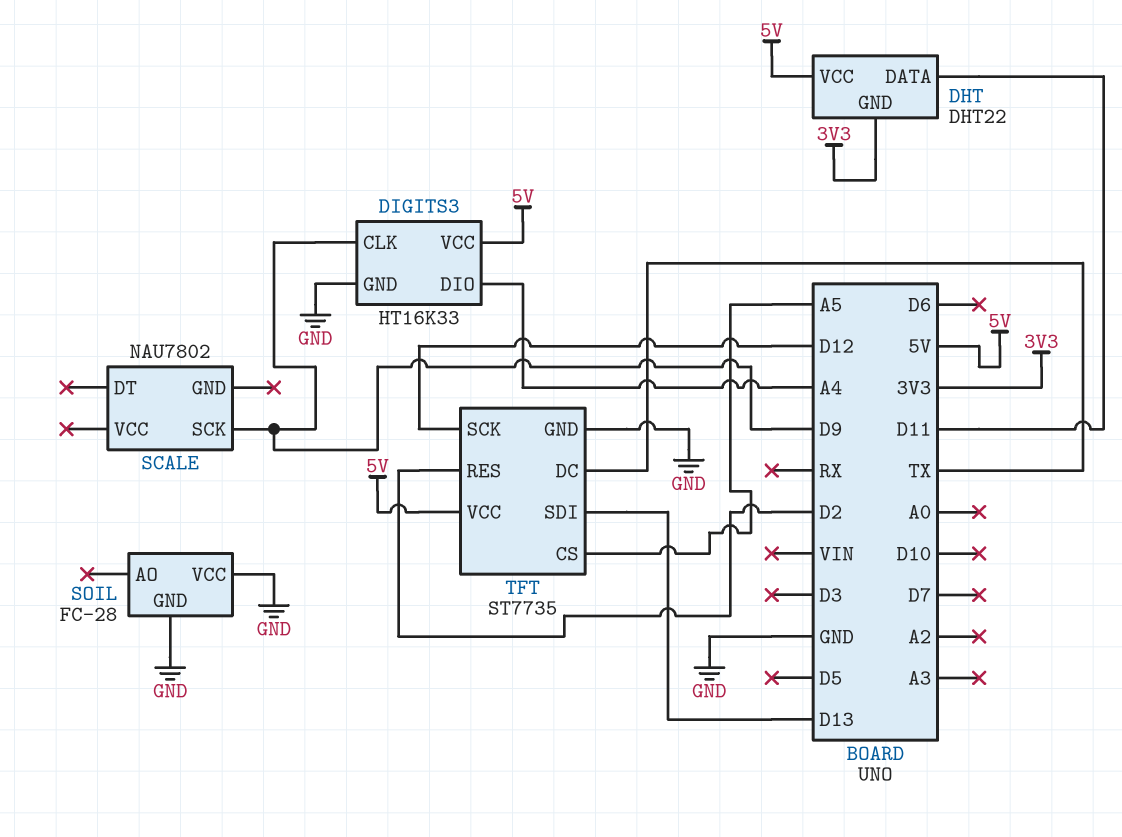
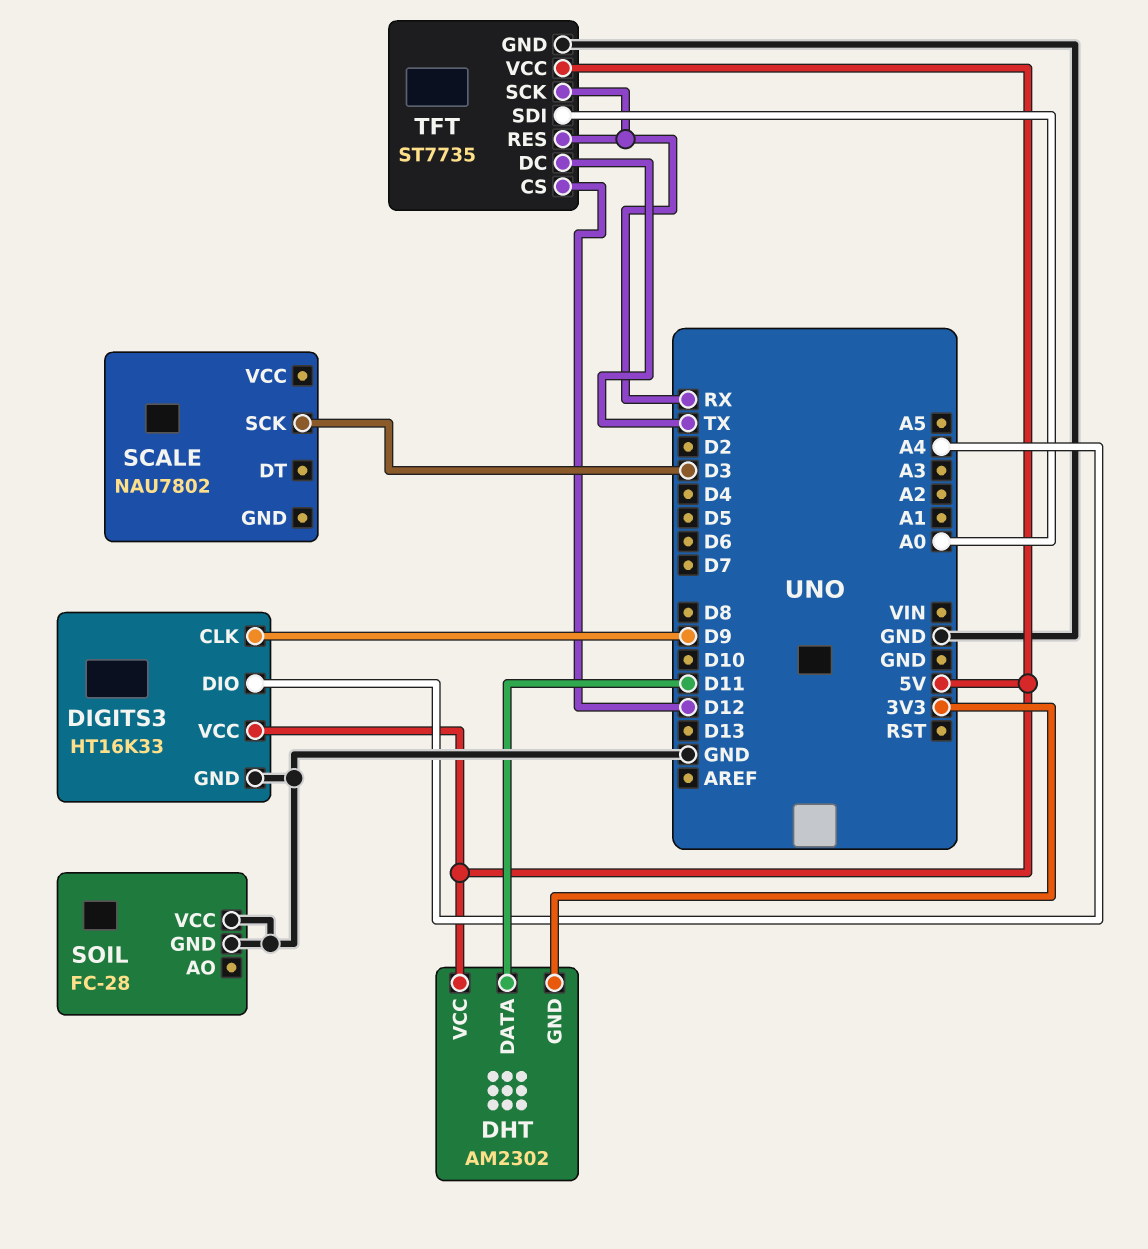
DHT: DHT22 -> AM2302
SCALE pin SCK: D9 -> D3
TFT pin CS: A5 -> D12
TFT pin RES: D2 -> RX
TFT pin SCK: D12 -> RX
TFT pin SDI: D13 -> A0

